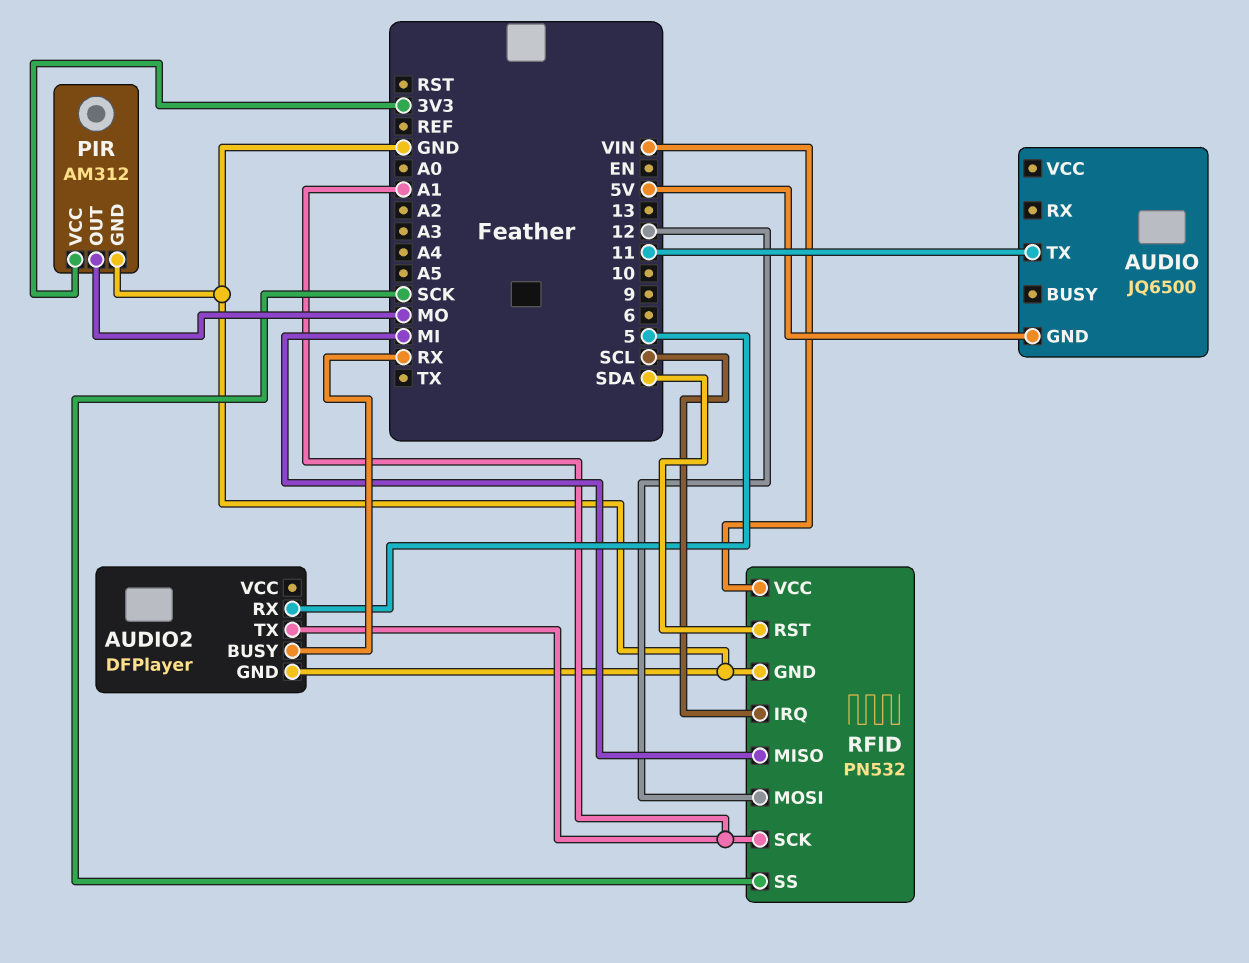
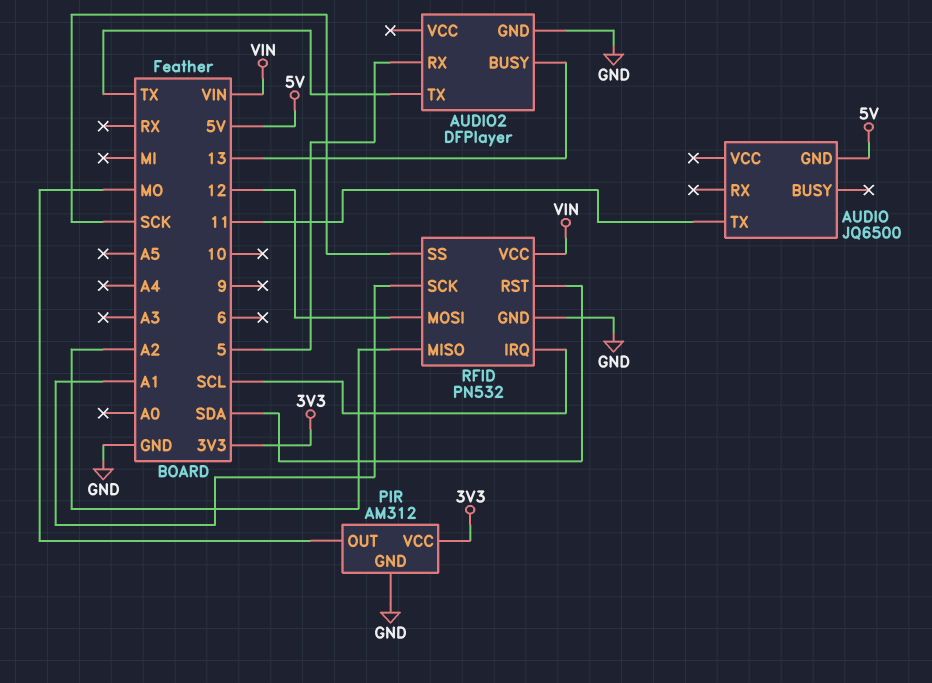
AUDIO2 pin BUSY: RX -> 13
AUDIO2 pin TX: A1 -> TX
RFID pin MISO: MI -> A2

